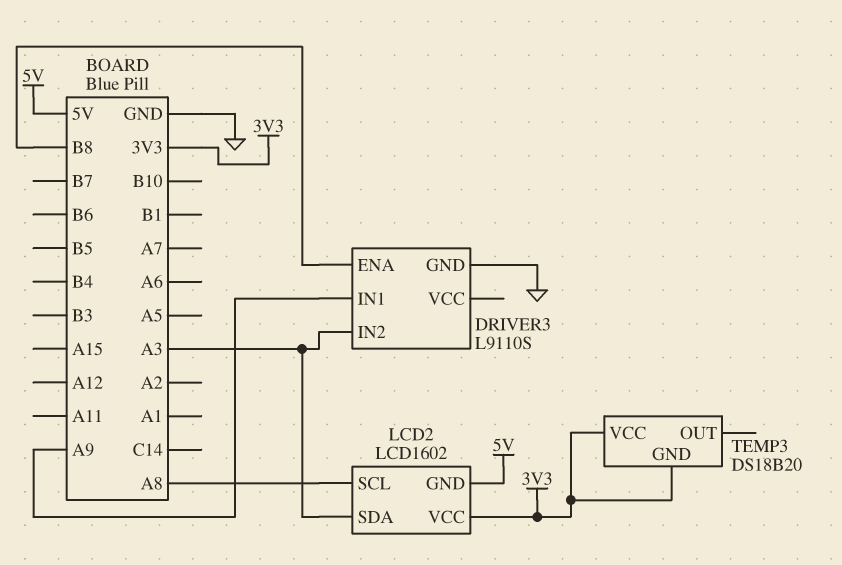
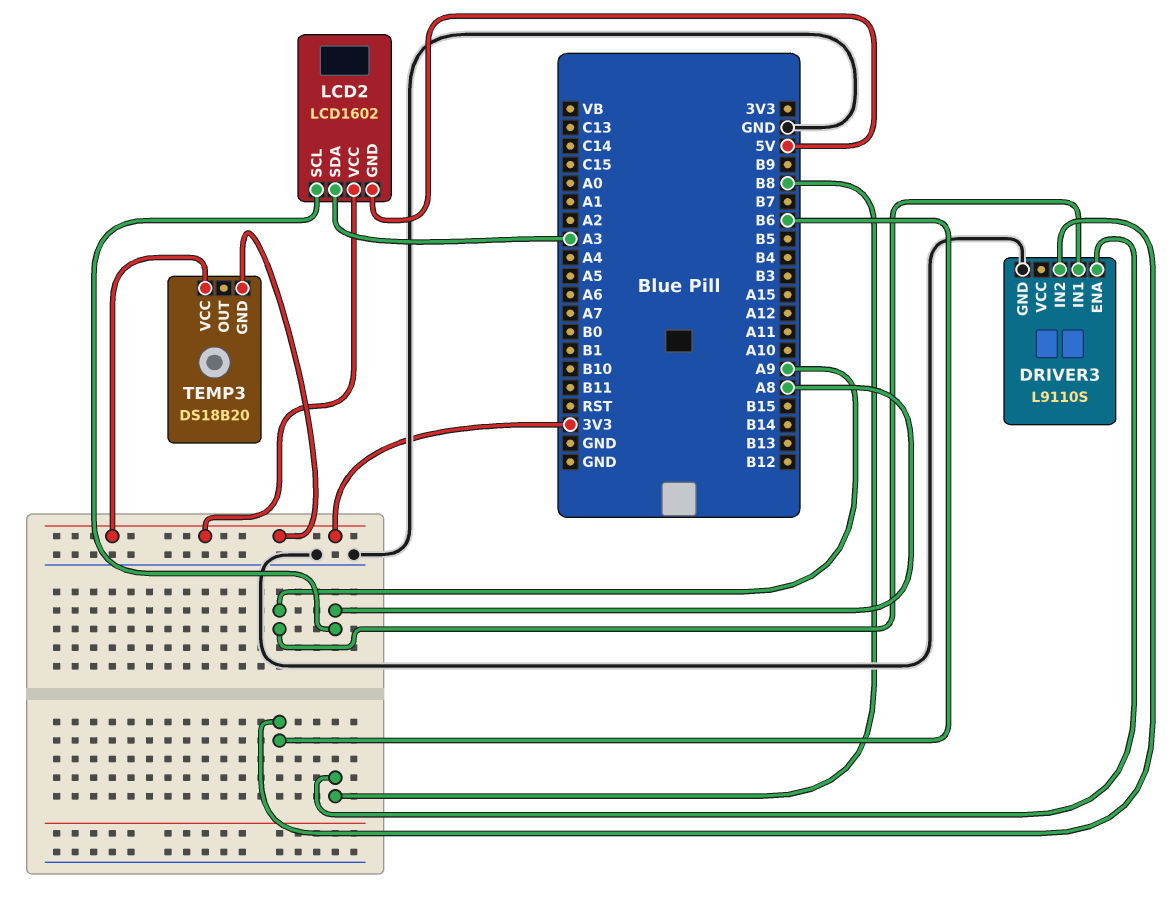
DRIVER3 pin IN2: A3 -> B6

